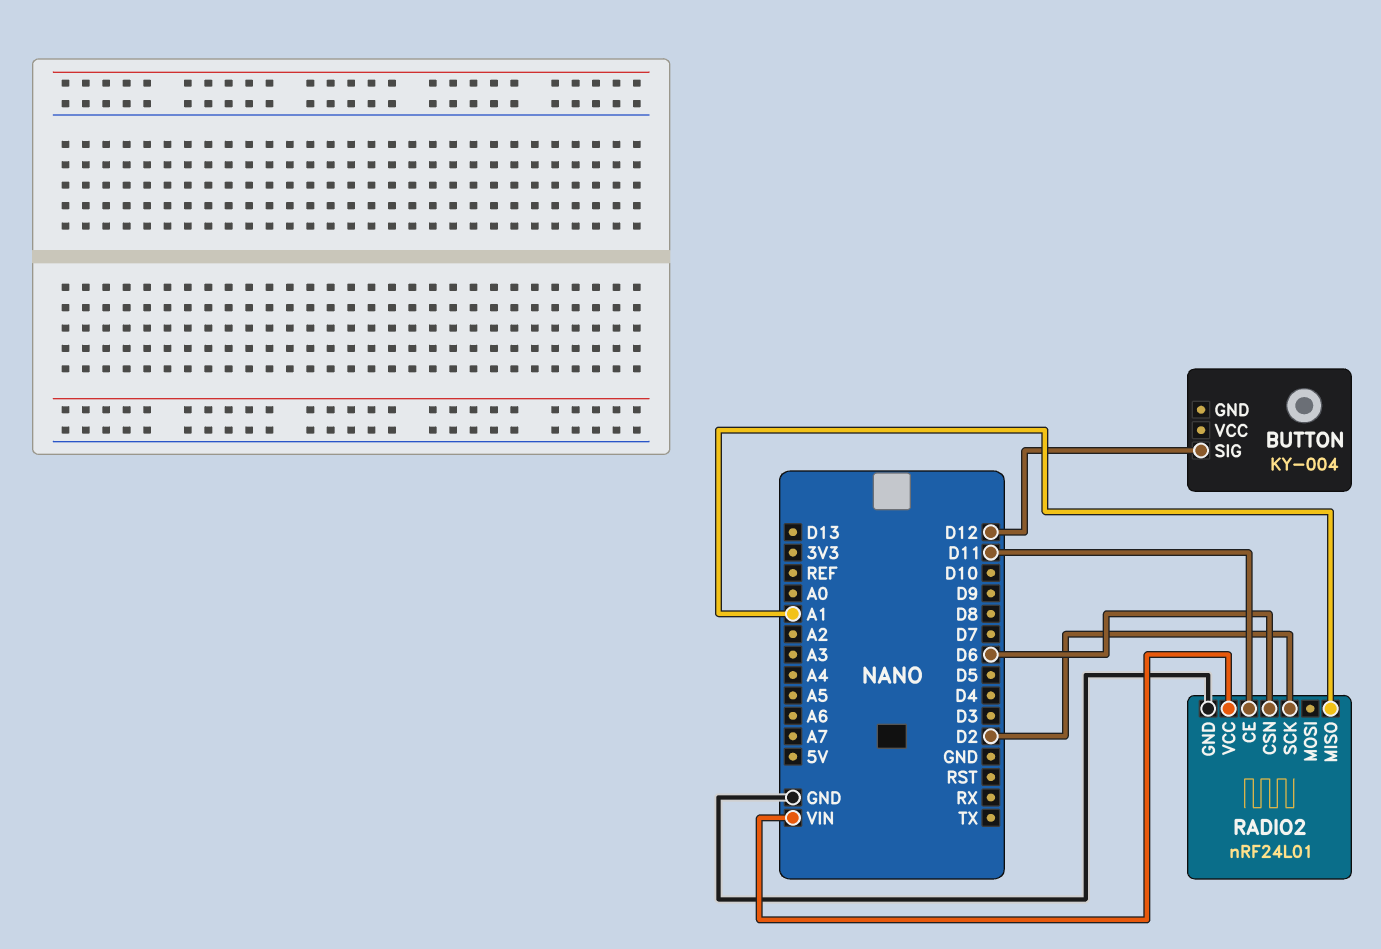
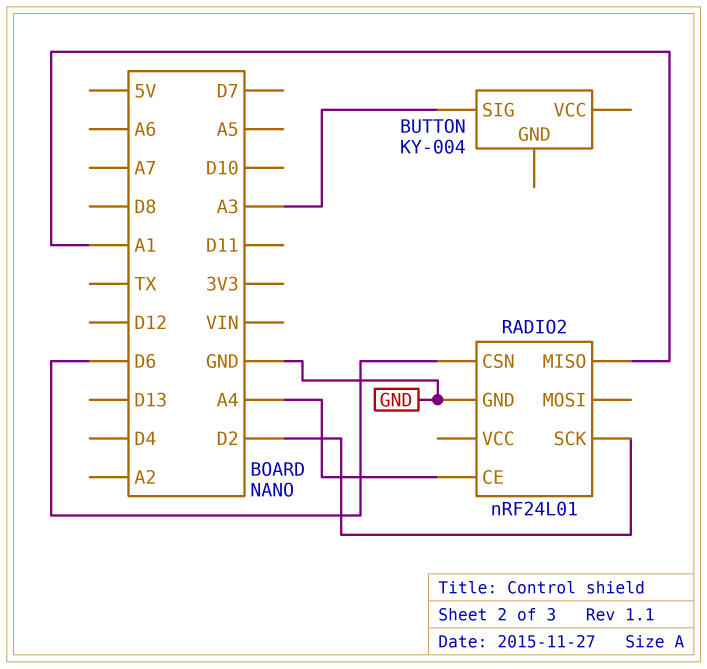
BUTTON pin SIG: D12 -> A3
RADIO2 pin CE: D11 -> A4
RADIO2 pin VCC: VIN -> none

